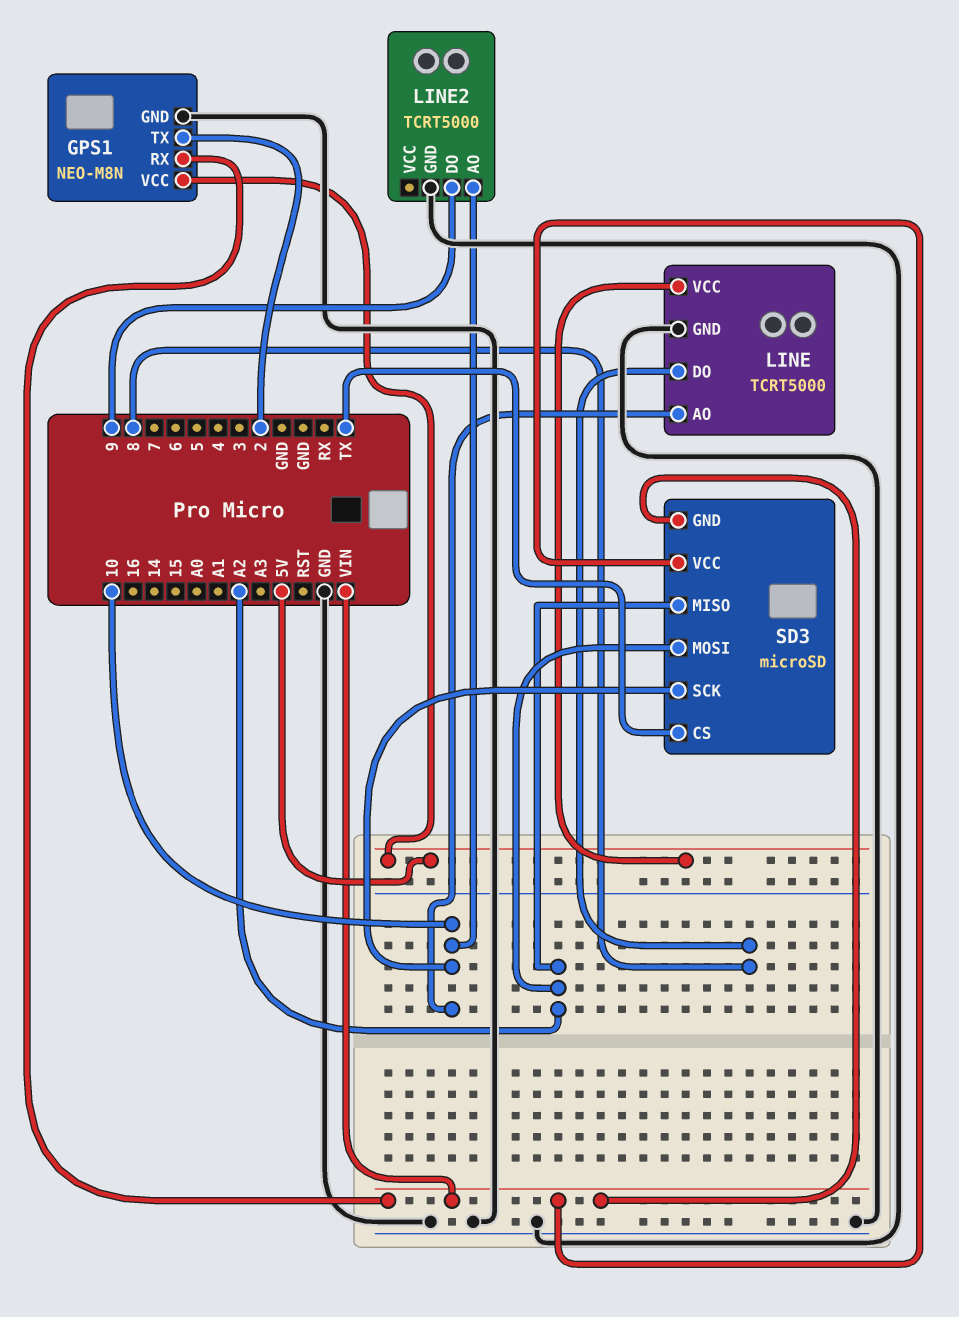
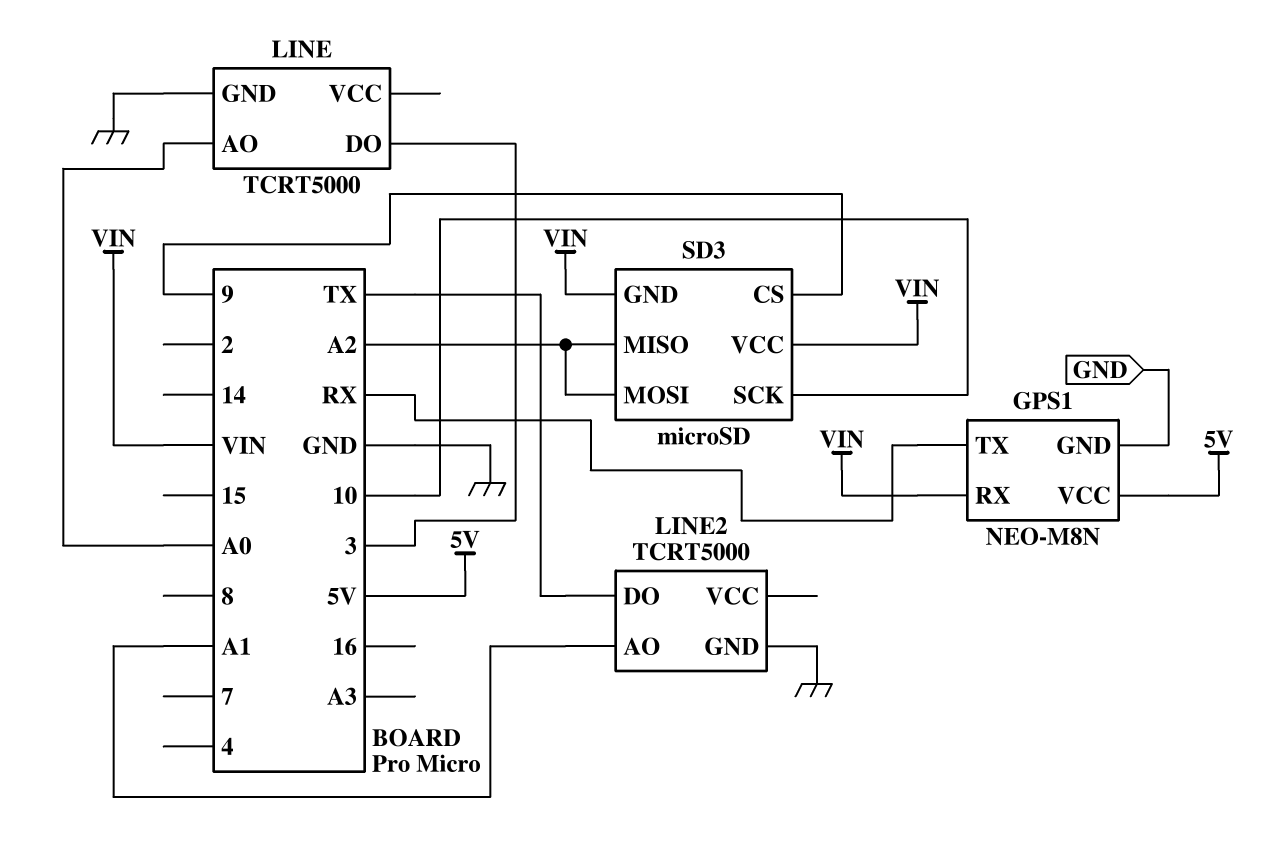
GPS1 pin TX: 2 -> RX
LINE pin AO: 10 -> A0
LINE pin DO: 8 -> 3
LINE pin VCC: 5V -> none
LINE2 pin AO: 10 -> A1
LINE2 pin DO: 9 -> TX
SD3 pin CS: TX -> 9

